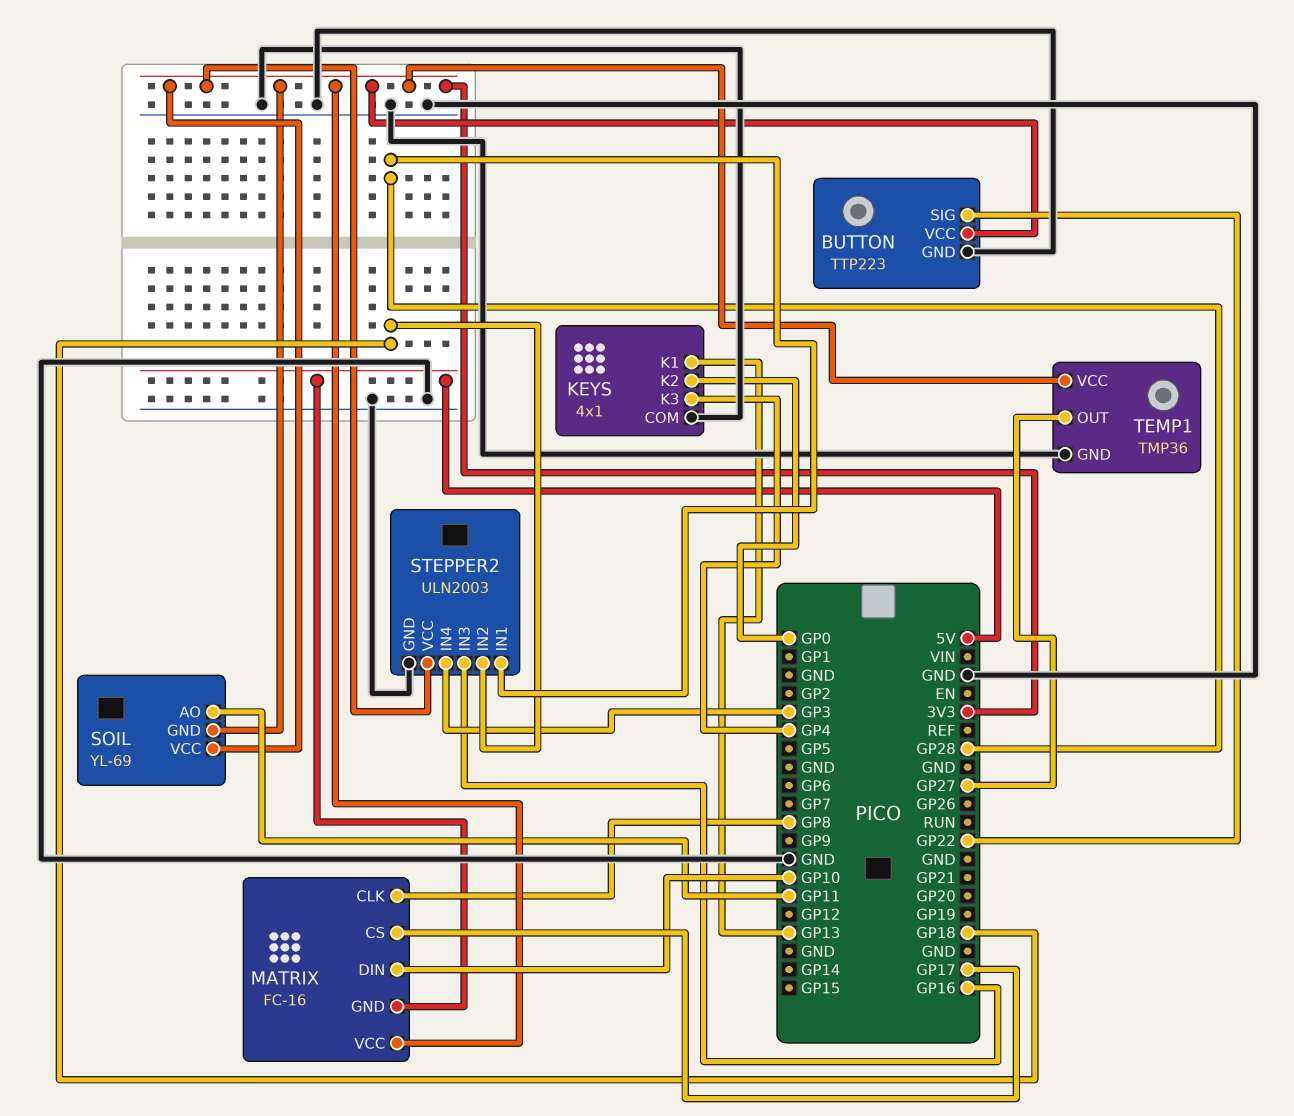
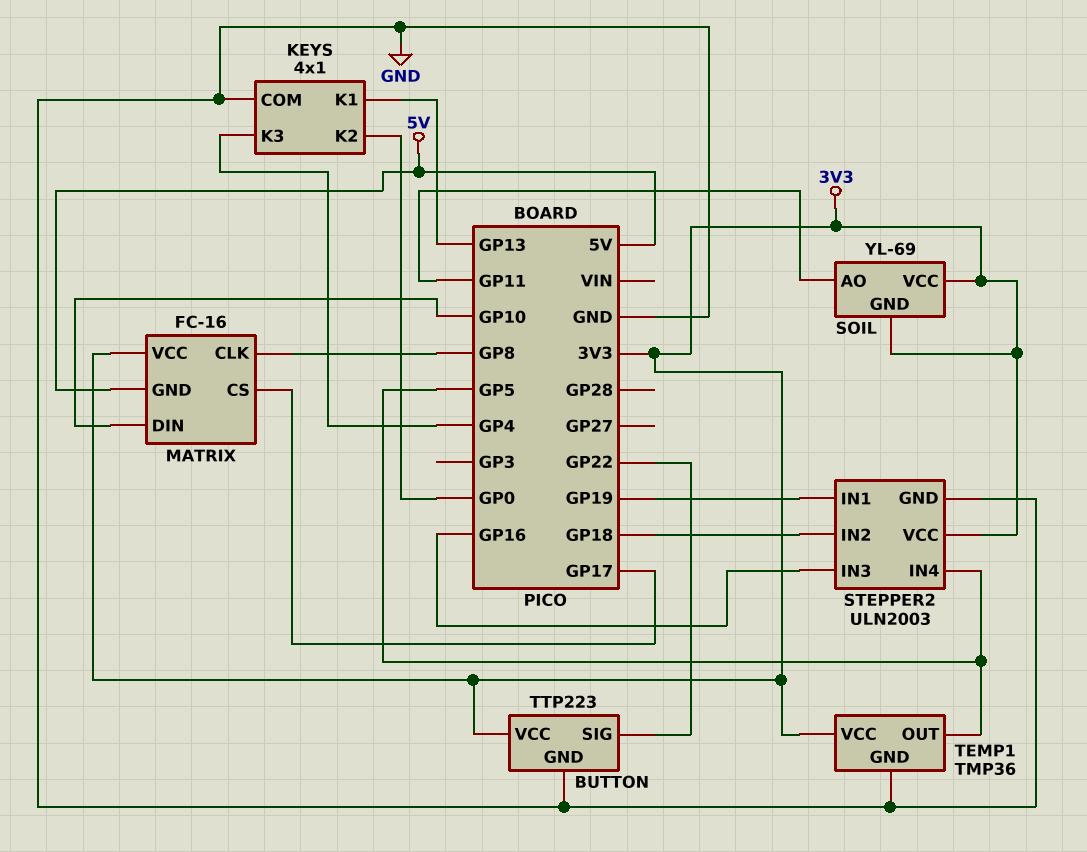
STEPPER2 pin IN1: GP28 -> GP19
STEPPER2 pin IN4: GP3 -> GP5
TEMP1 pin OUT: GP27 -> GP5

